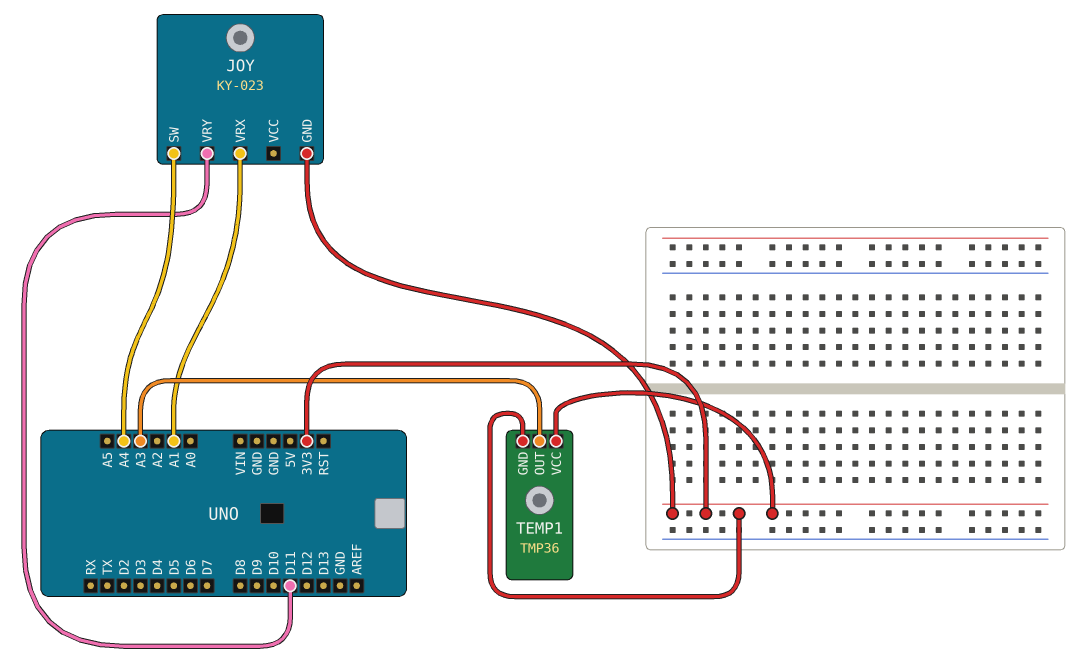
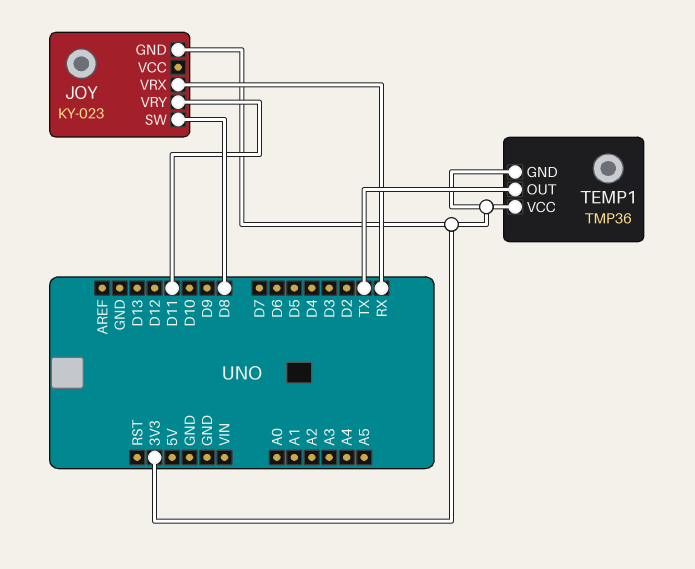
JOY pin SW: A4 -> D8
JOY pin VRX: A1 -> RX
TEMP1 pin OUT: A3 -> TX

